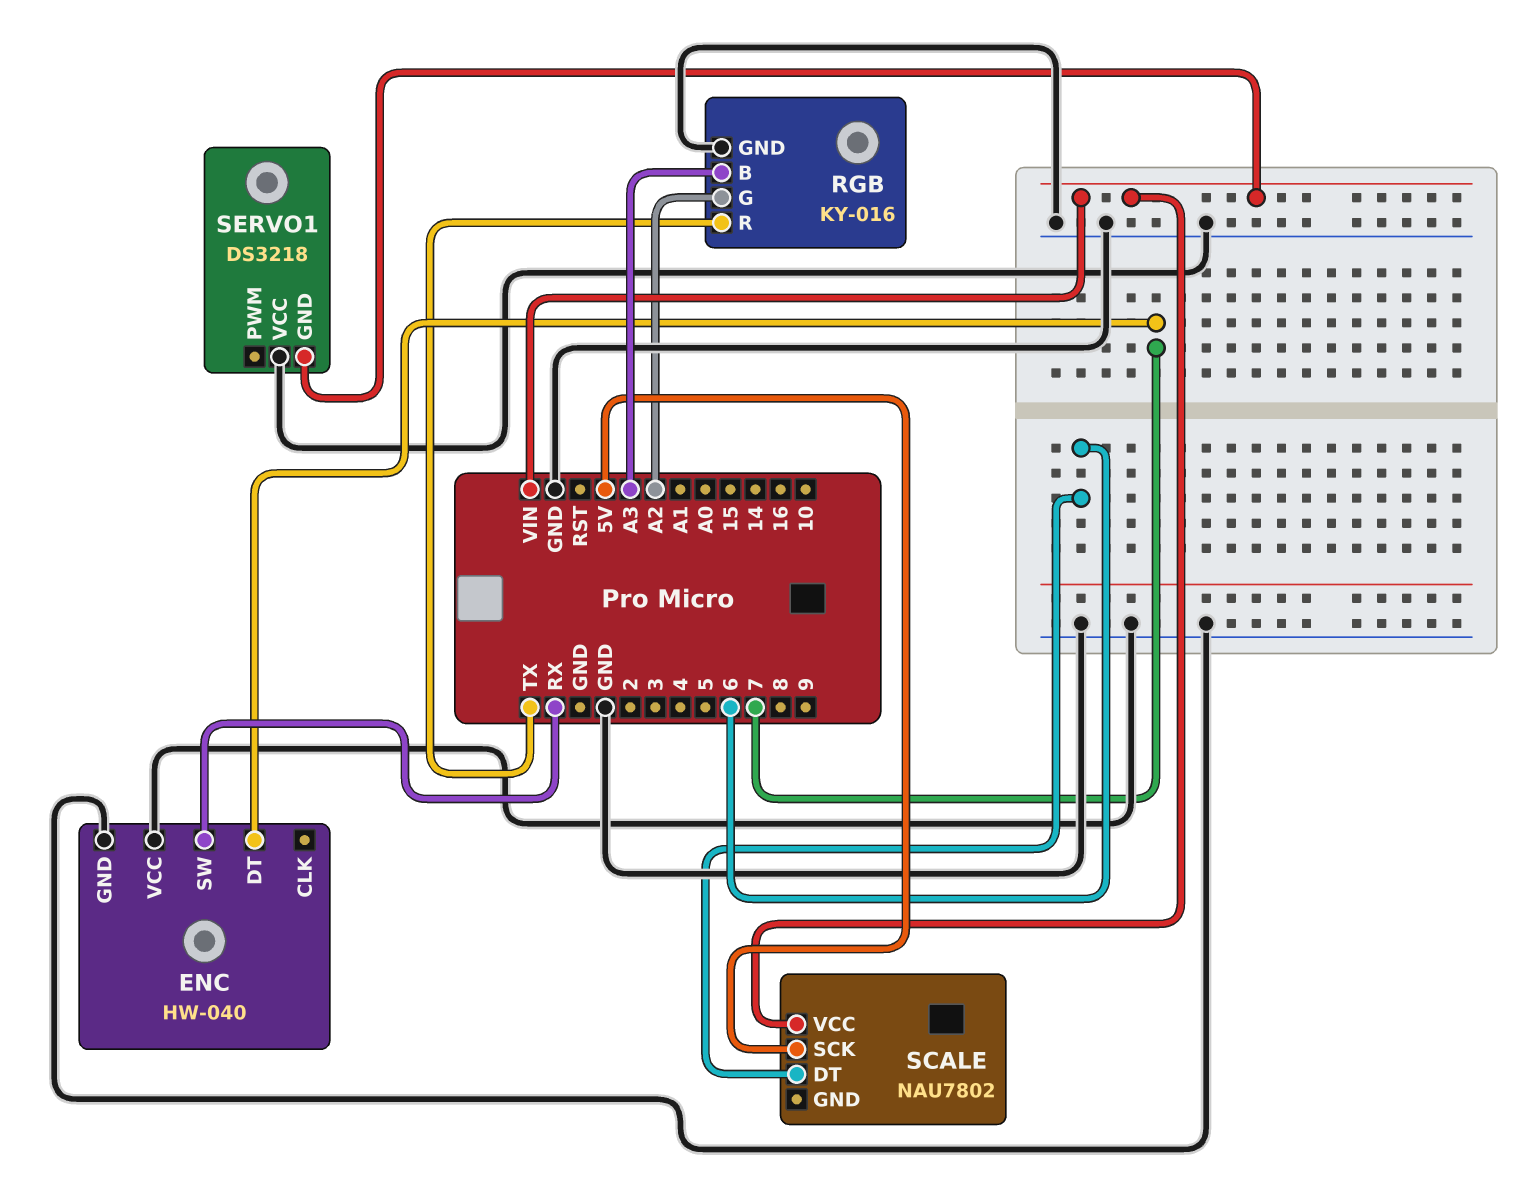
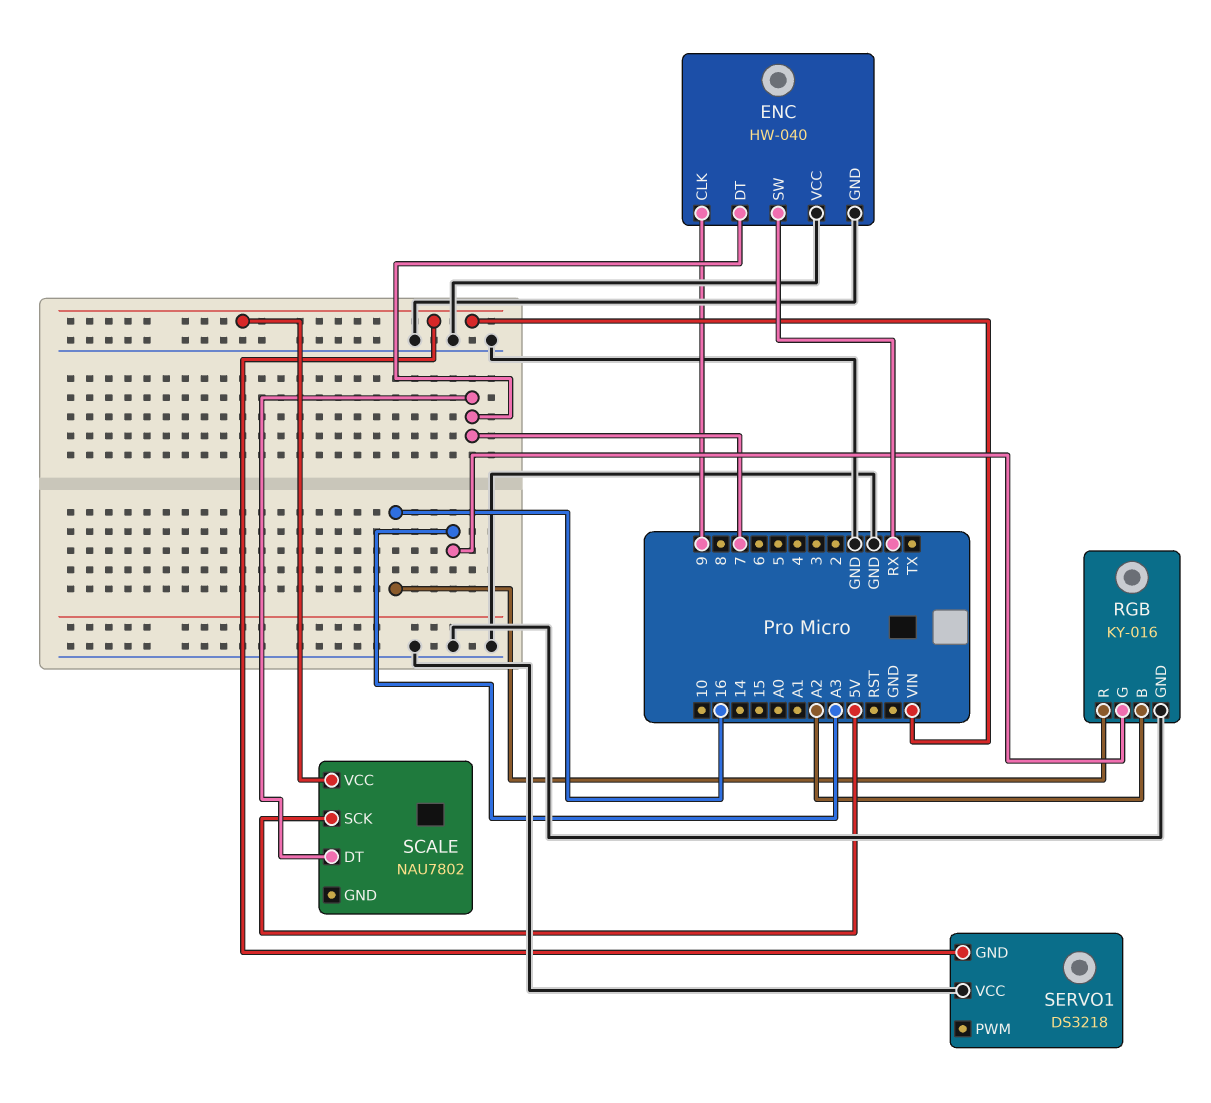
ENC pin CLK: none -> 9
RGB pin B: A3 -> A2
RGB pin G: A2 -> A3
RGB pin R: TX -> 16
SCALE pin DT: 6 -> 7

